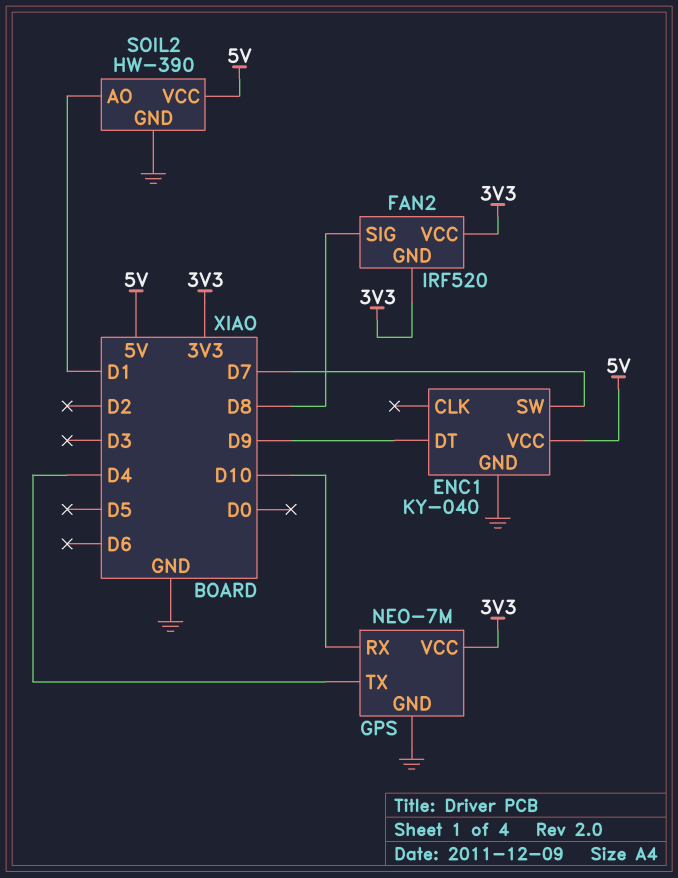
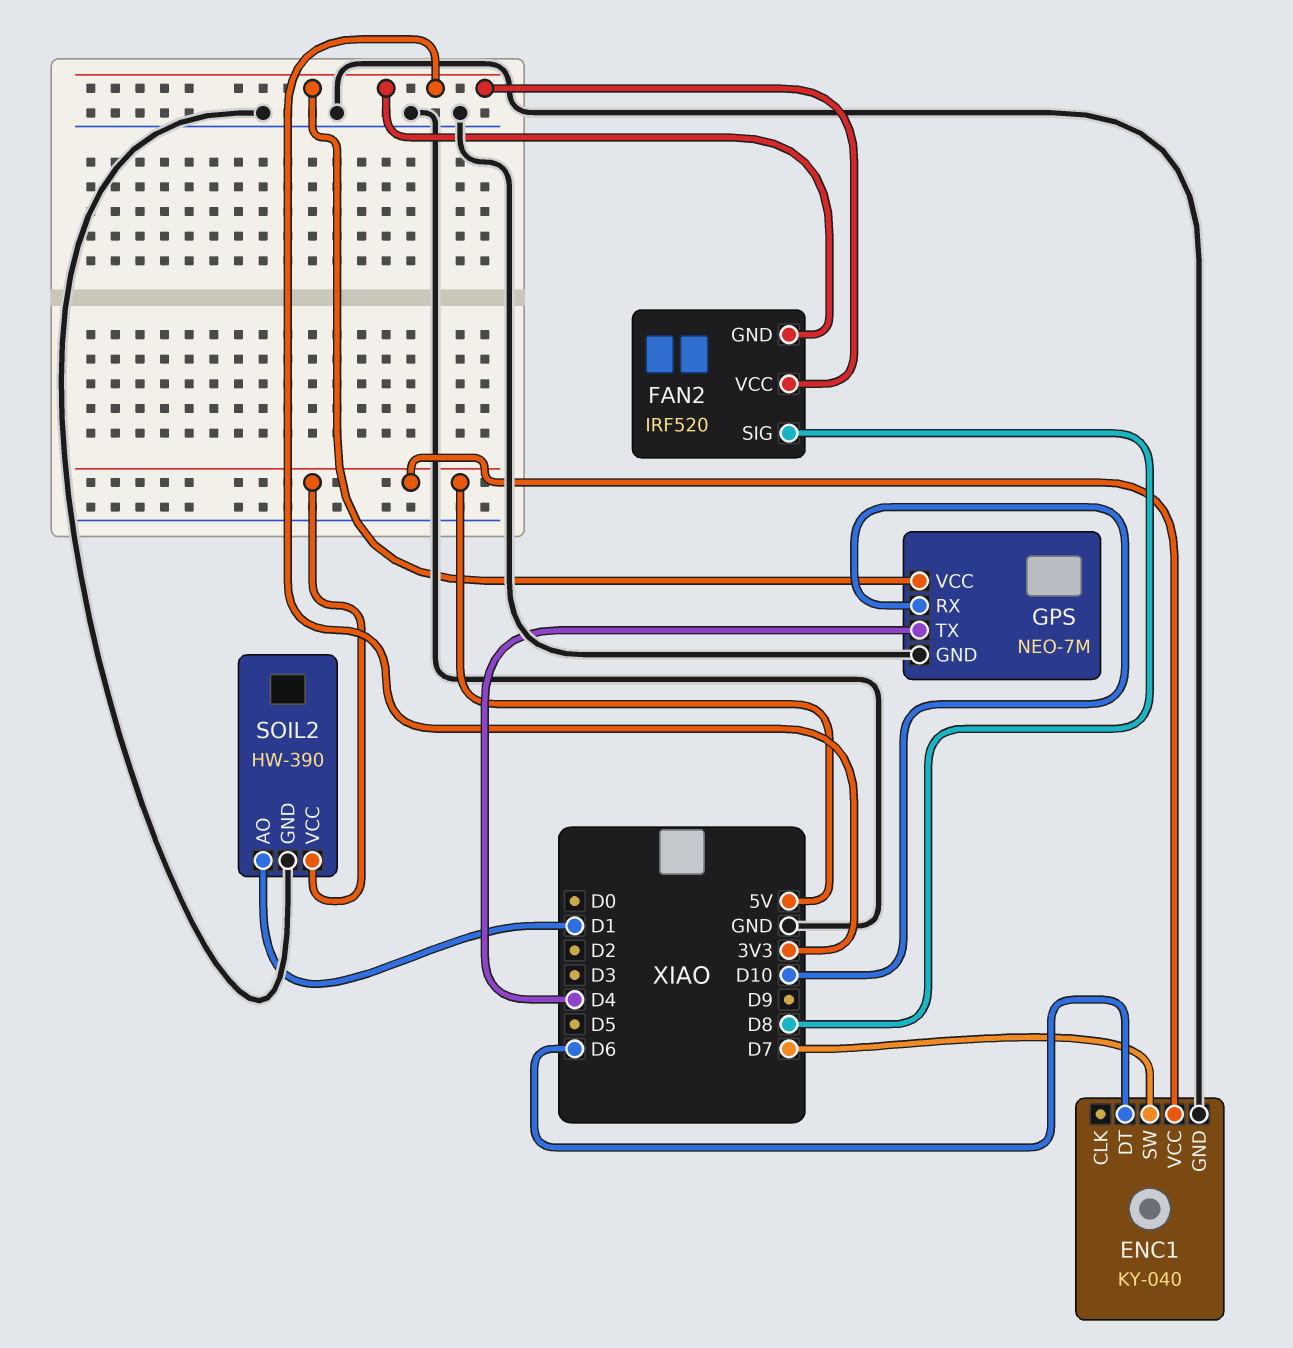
ENC1 pin DT: D9 -> D6

